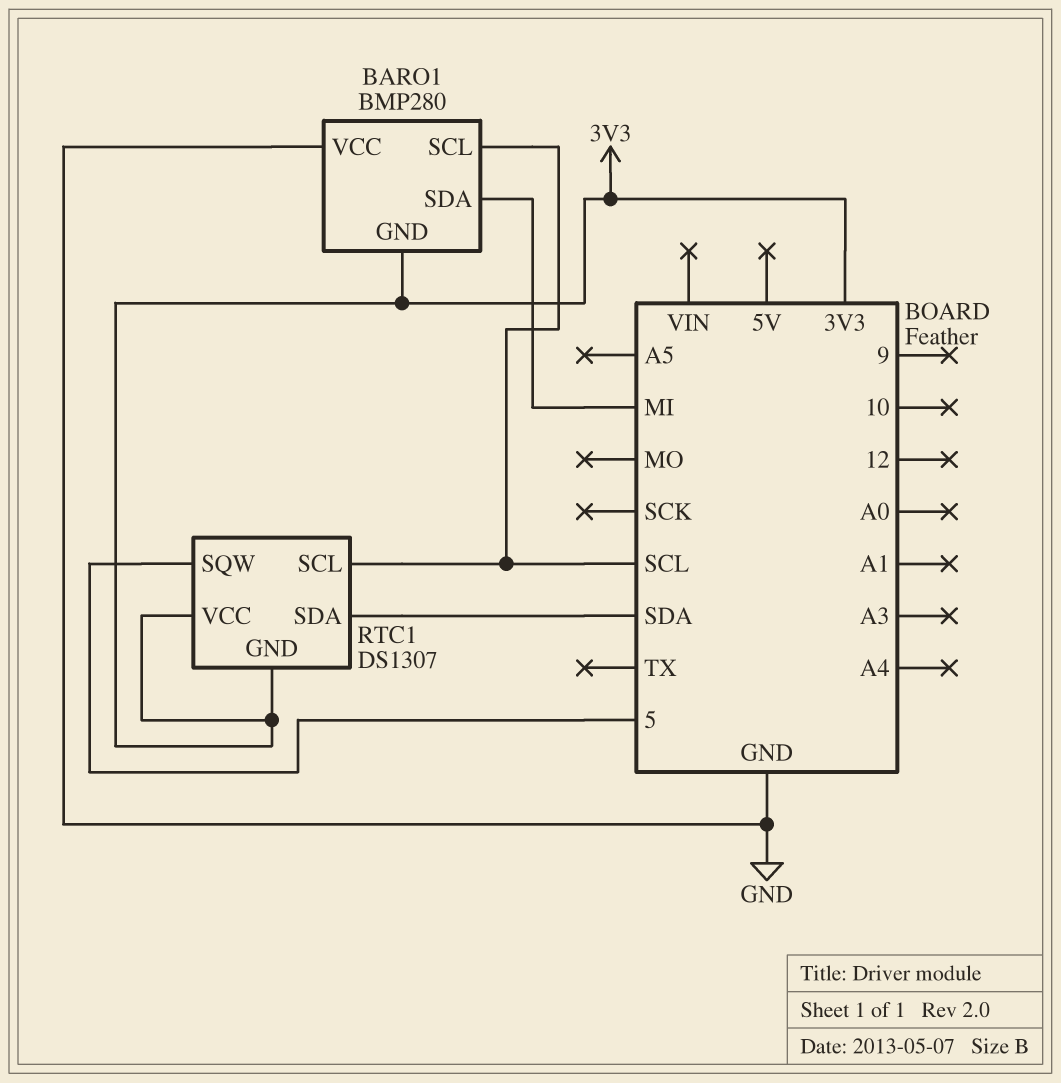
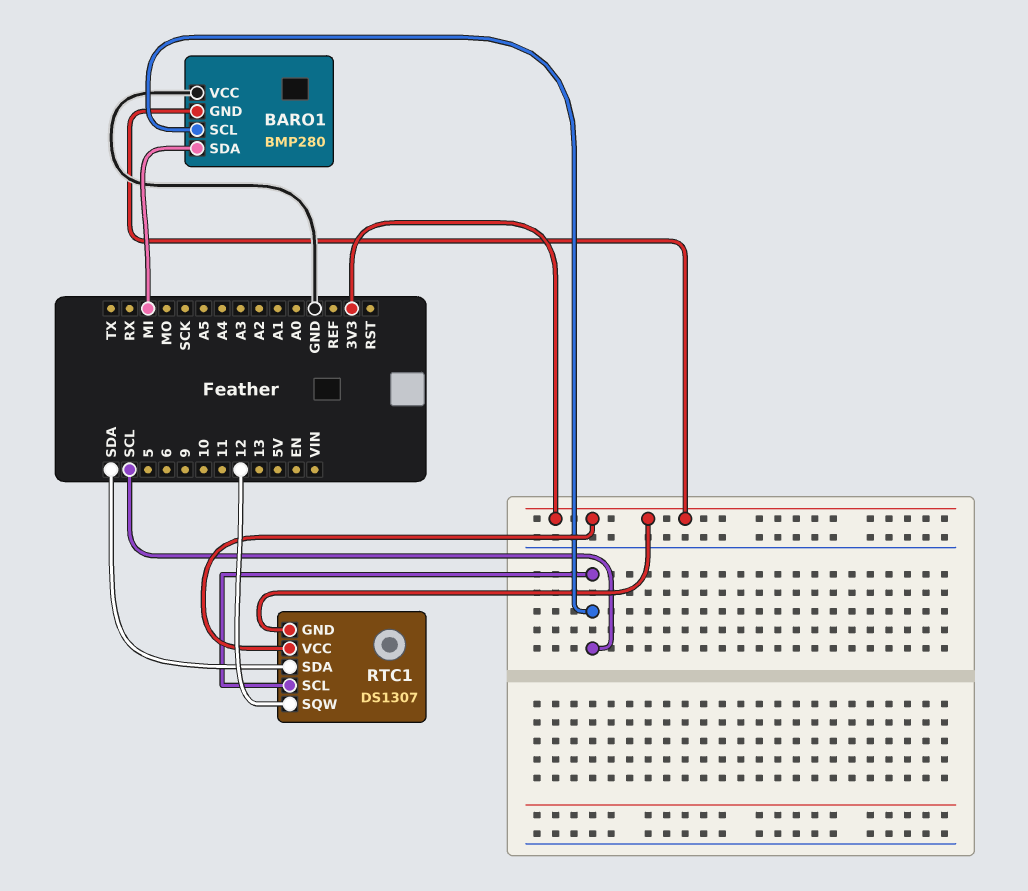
RTC1 pin SQW: 5 -> 12

